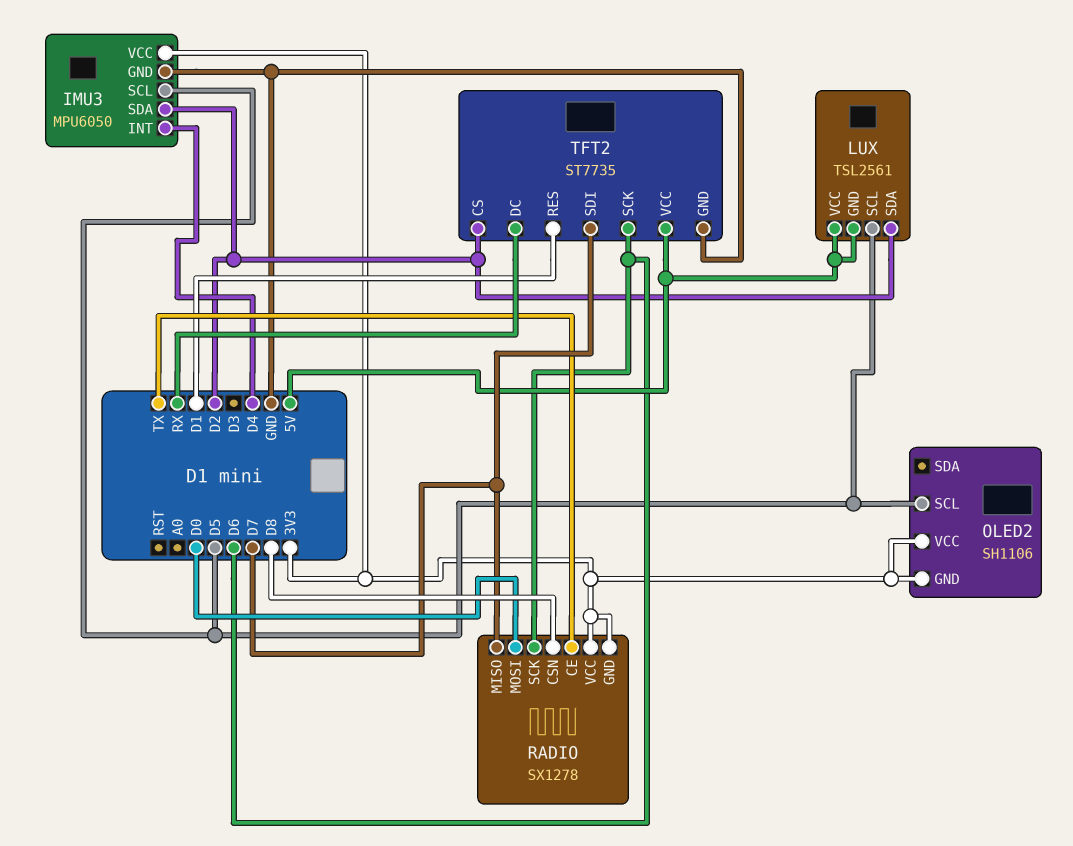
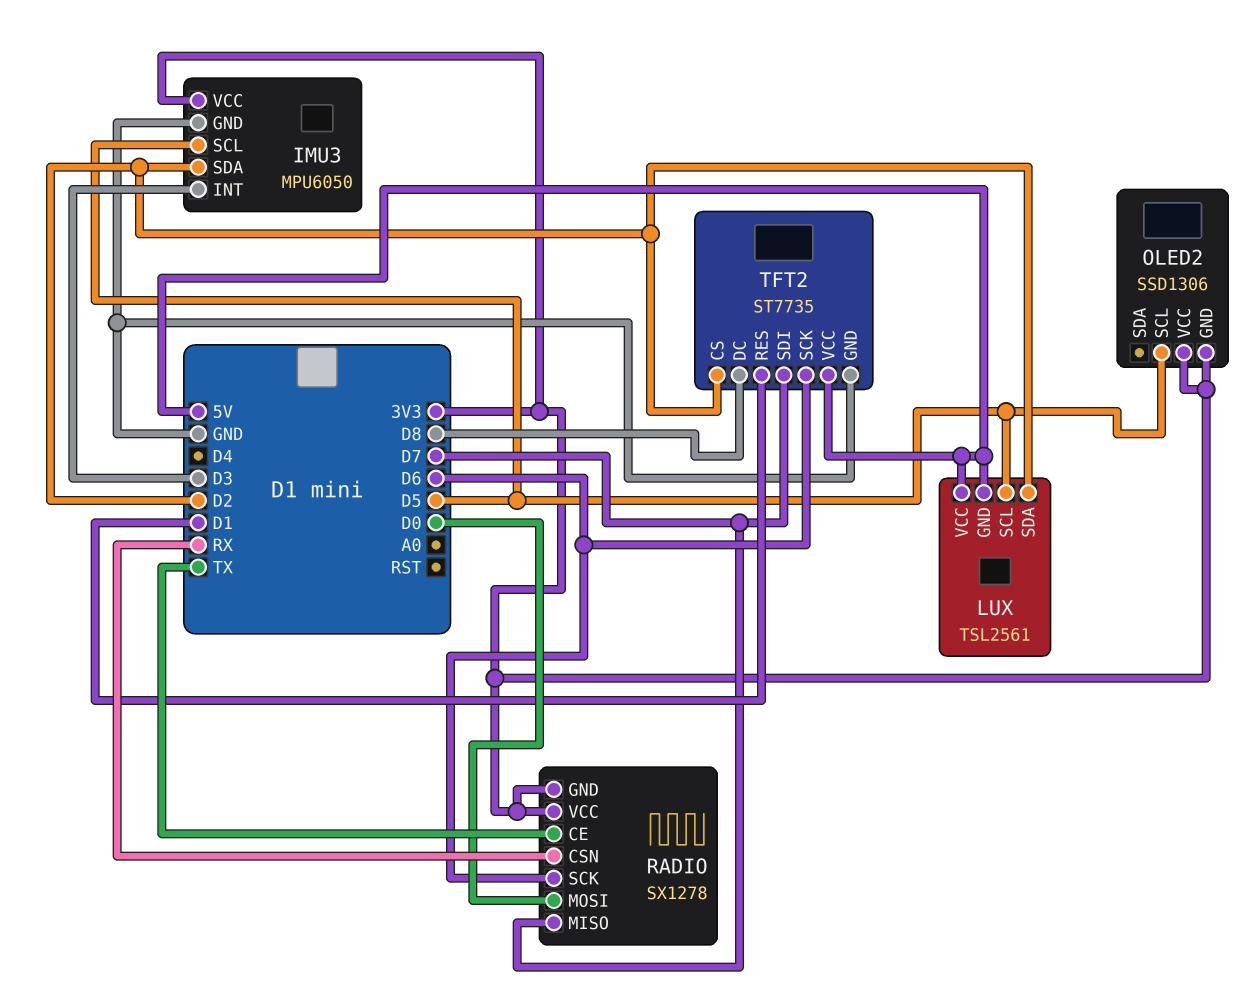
IMU3 pin INT: D4 -> D3
OLED2: SH1106 -> SSD1306
RADIO pin CSN: D8 -> RX
TFT2 pin DC: RX -> D8

